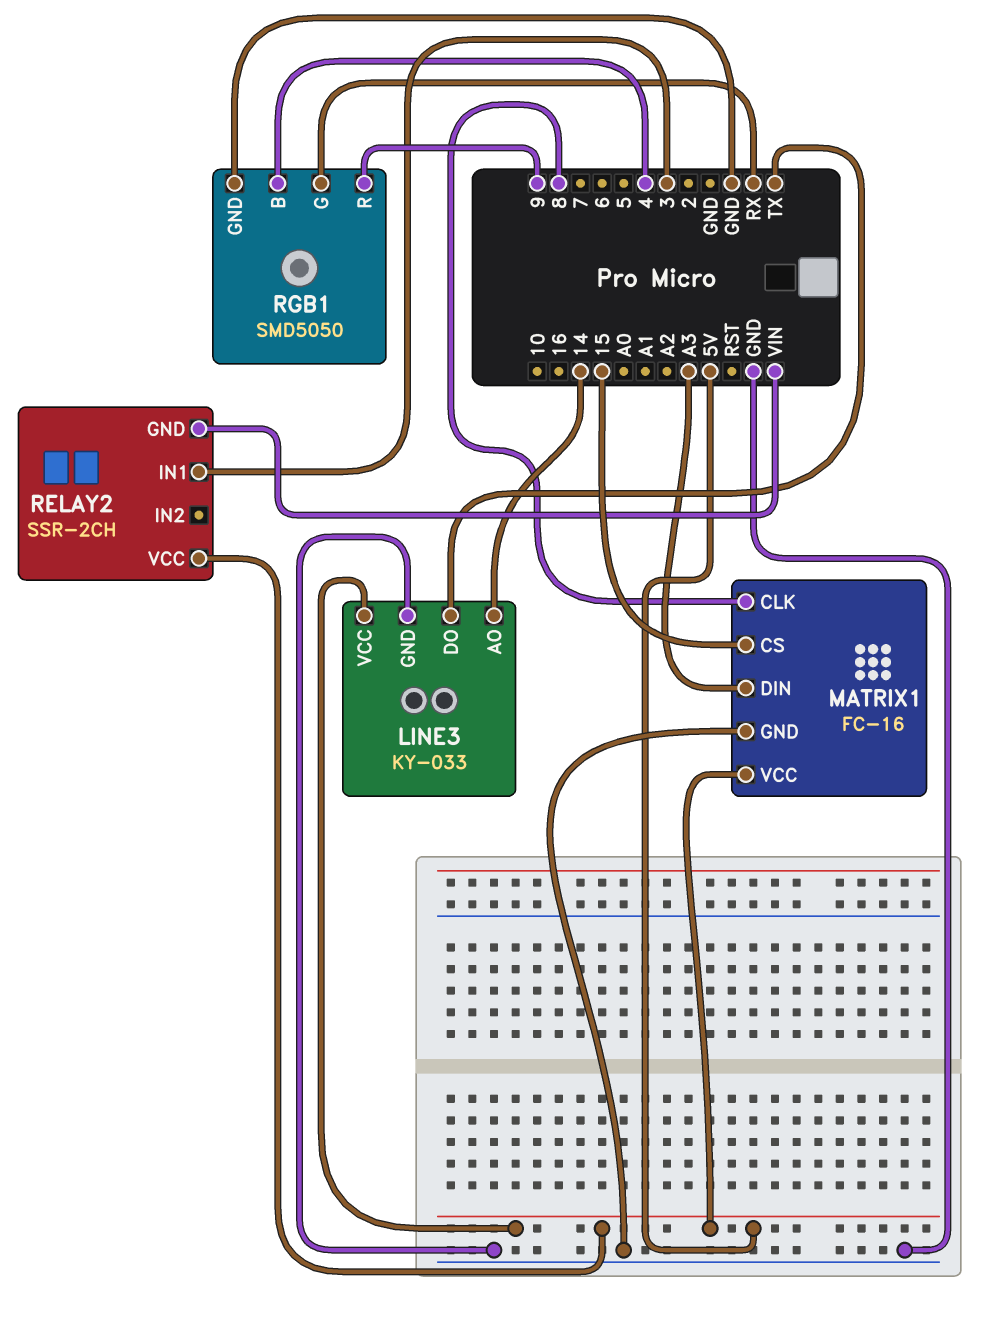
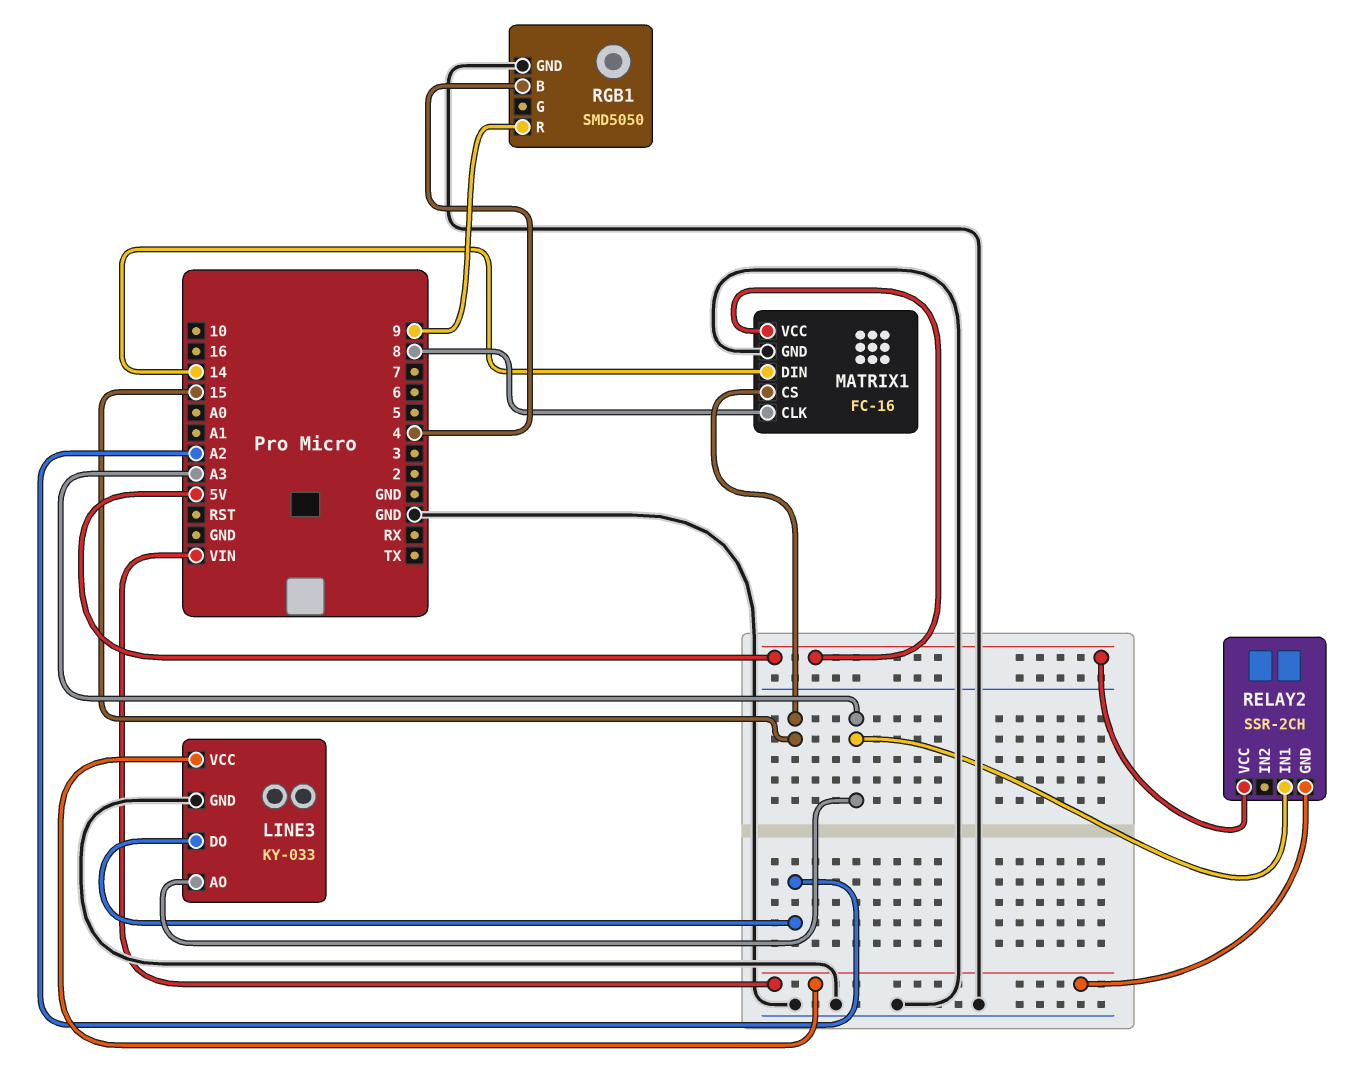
LINE3 pin AO: 14 -> A3
LINE3 pin DO: TX -> A2
LINE3 pin VCC: 5V -> VIN
MATRIX1 pin DIN: A3 -> 14
RELAY2 pin IN1: 3 -> A3
RGB1 pin G: RX -> none

